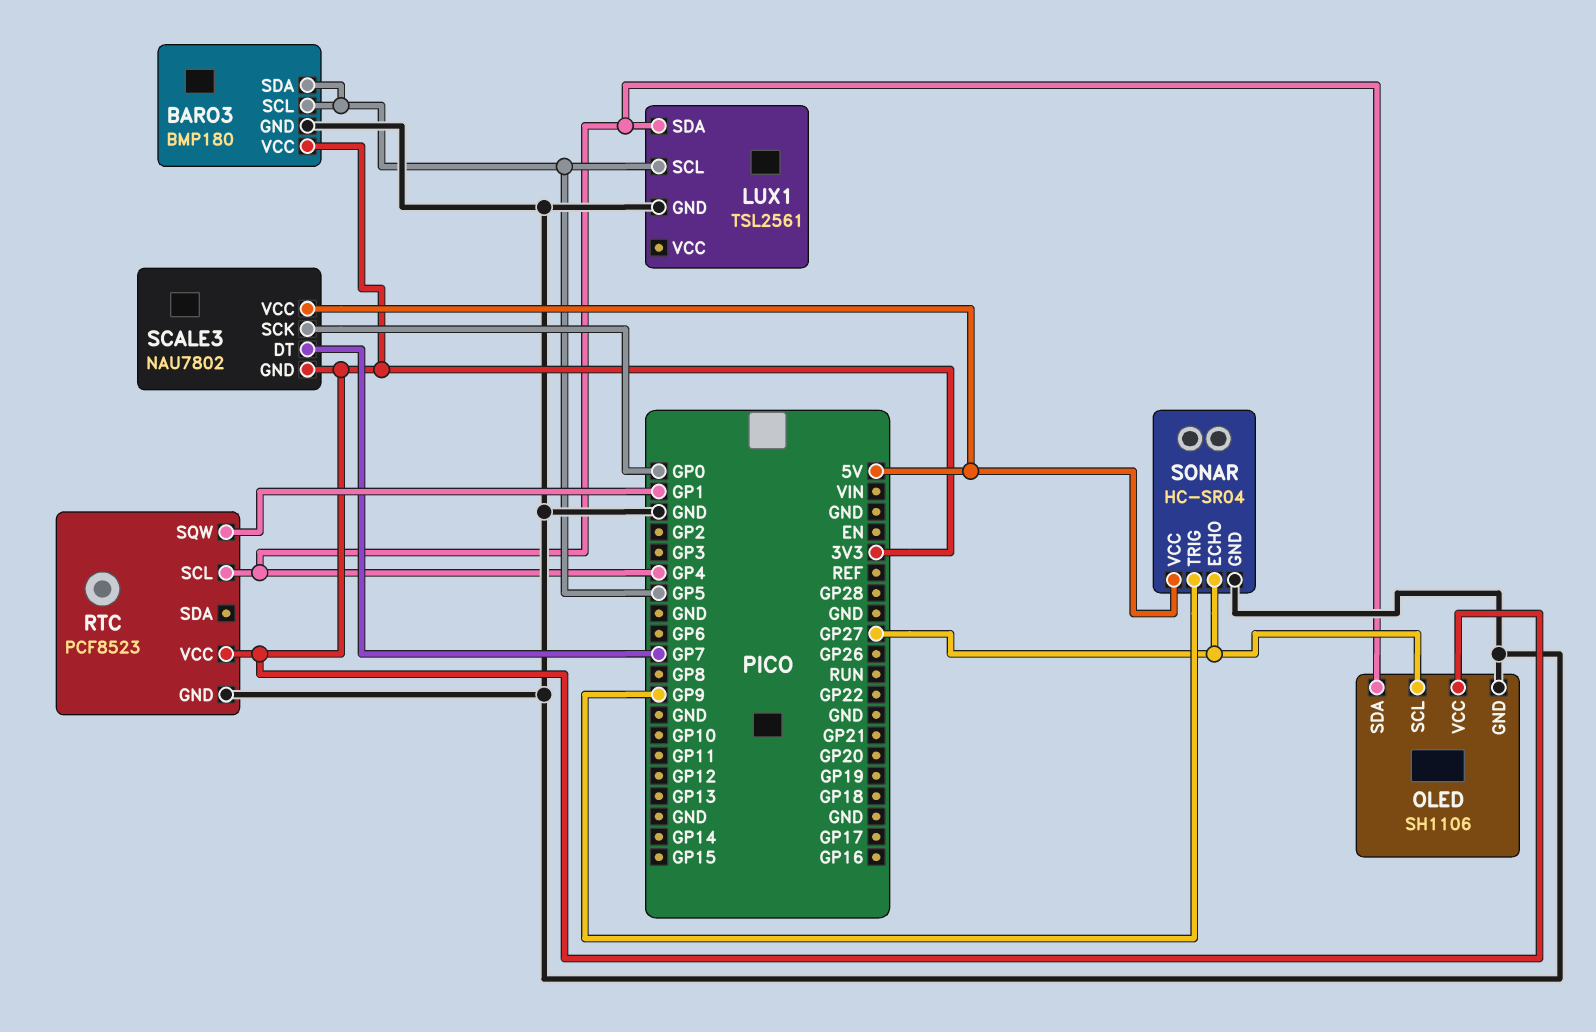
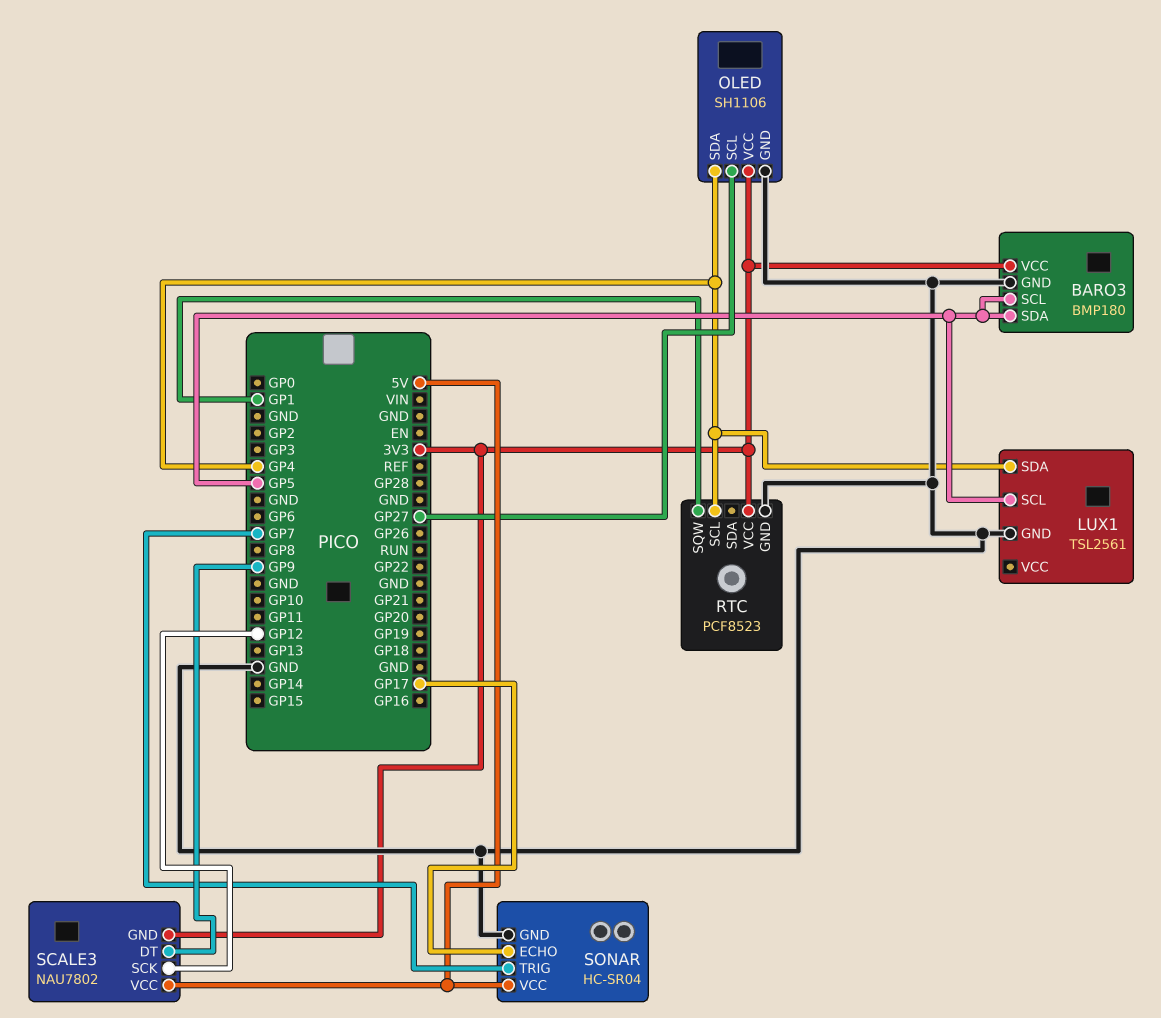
SCALE3 pin DT: GP7 -> GP9
SCALE3 pin SCK: GP0 -> GP12
SONAR pin ECHO: GP27 -> GP17
SONAR pin TRIG: GP9 -> GP7

